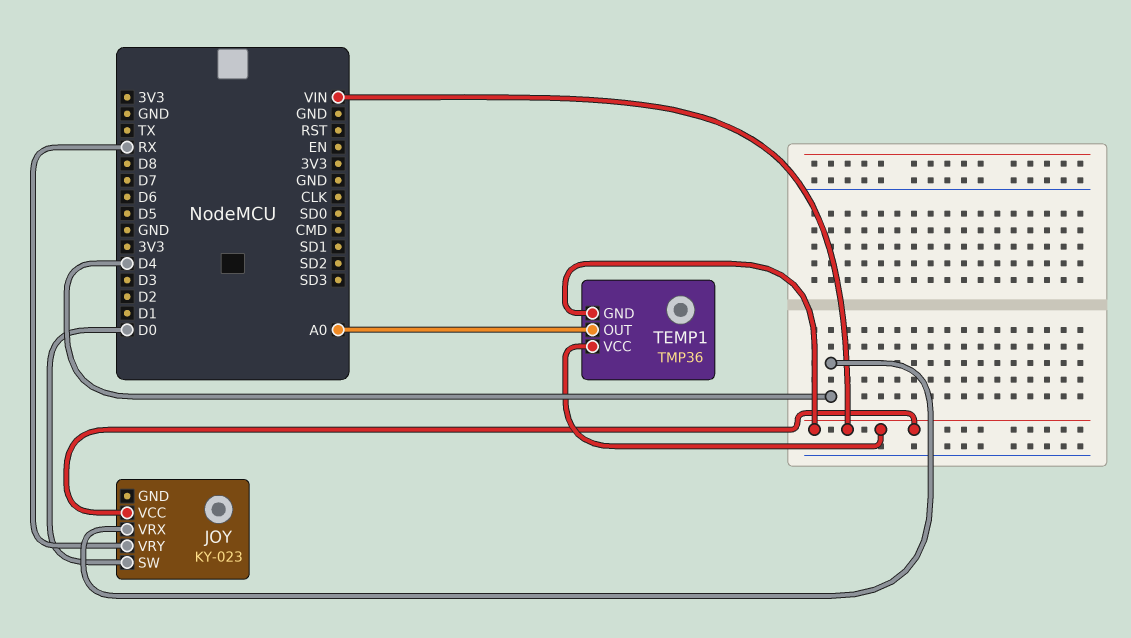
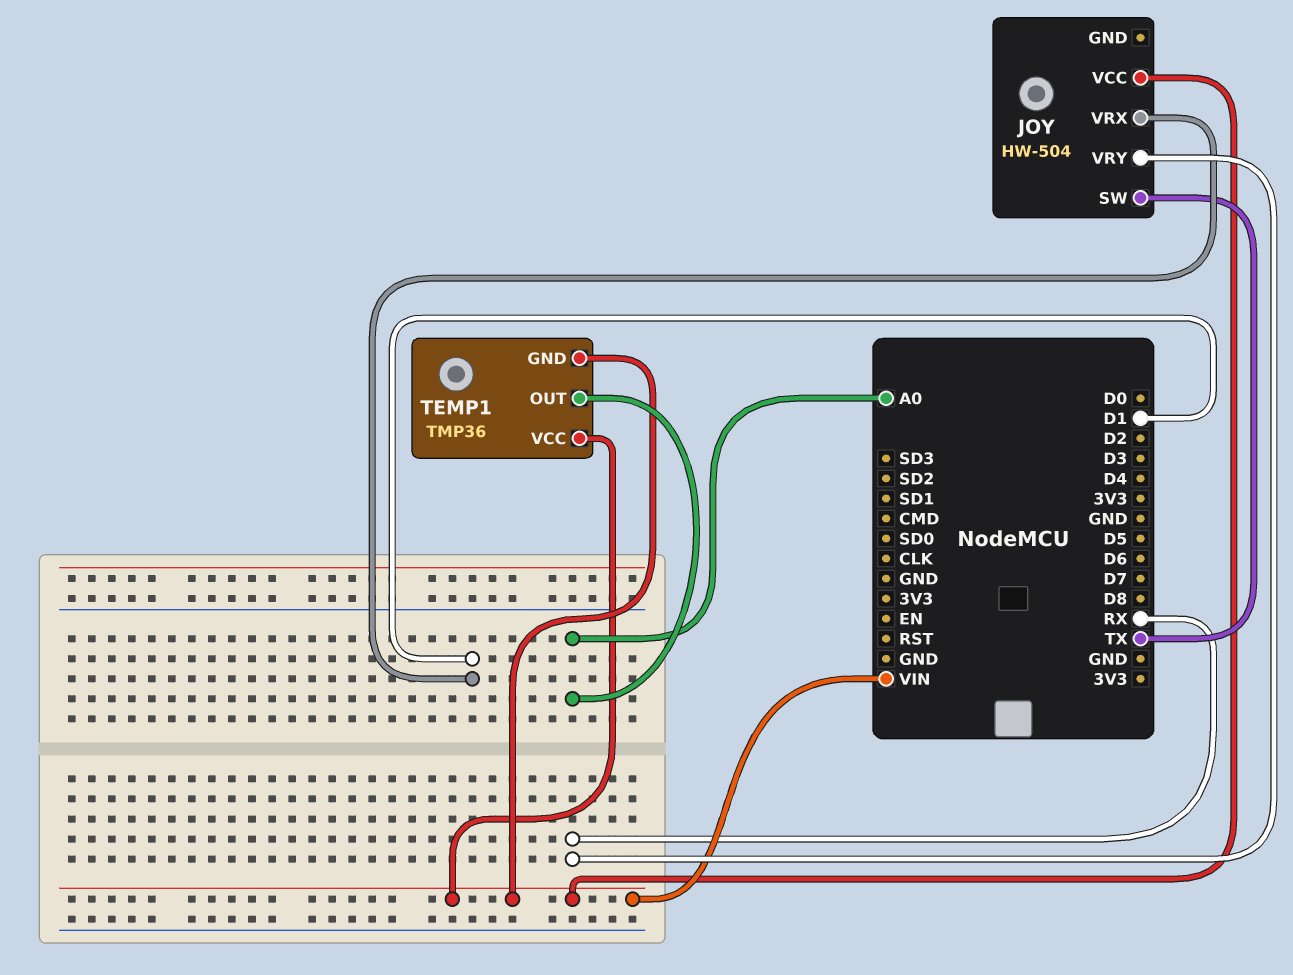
JOY: KY-023 -> HW-504
JOY pin SW: D0 -> TX
JOY pin VRX: D4 -> D1

